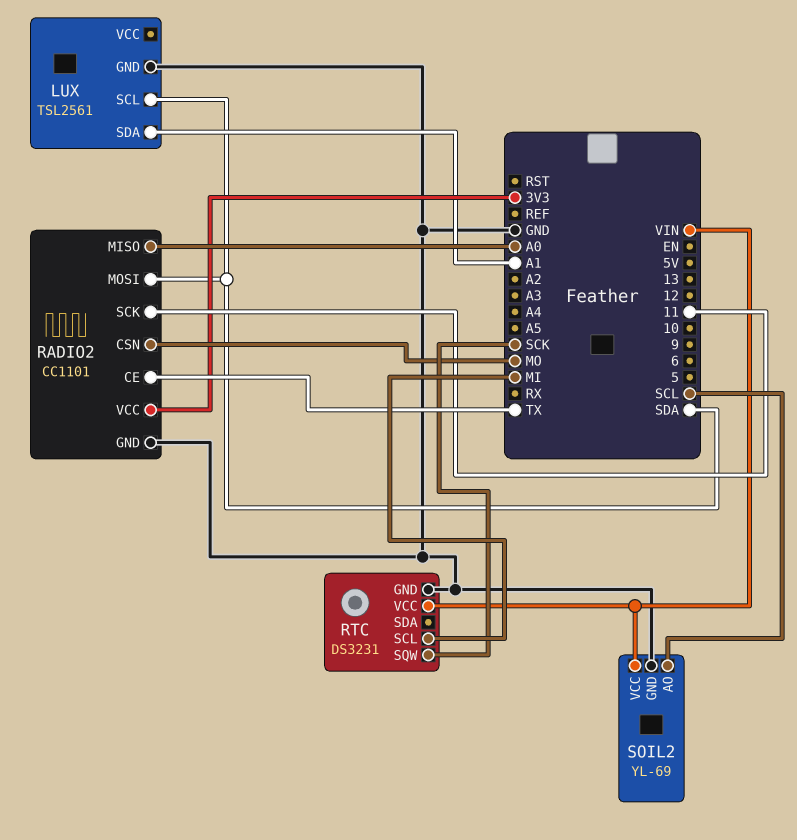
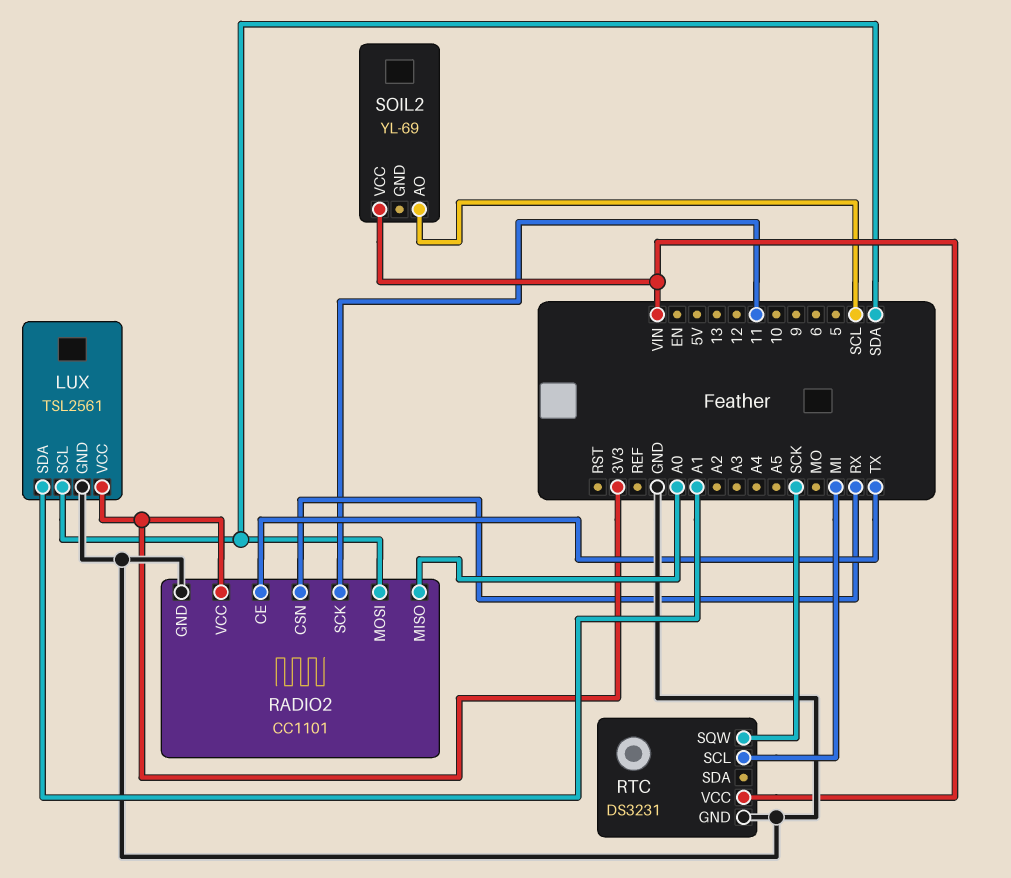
LUX pin VCC: none -> 3V3
RADIO2 pin CSN: MO -> RX
SOIL2 pin GND: GND -> none

